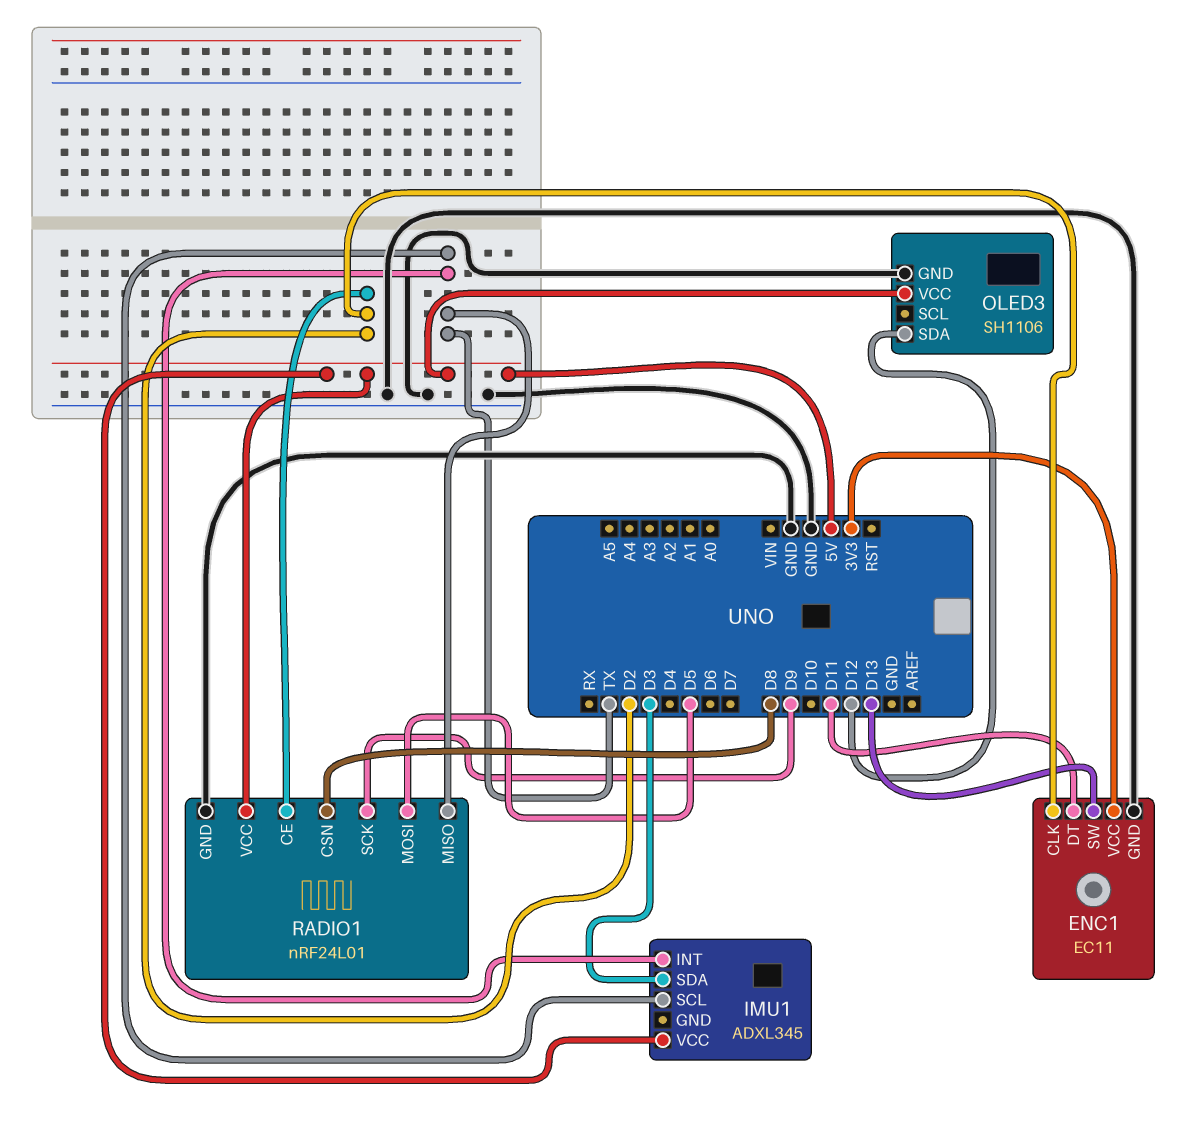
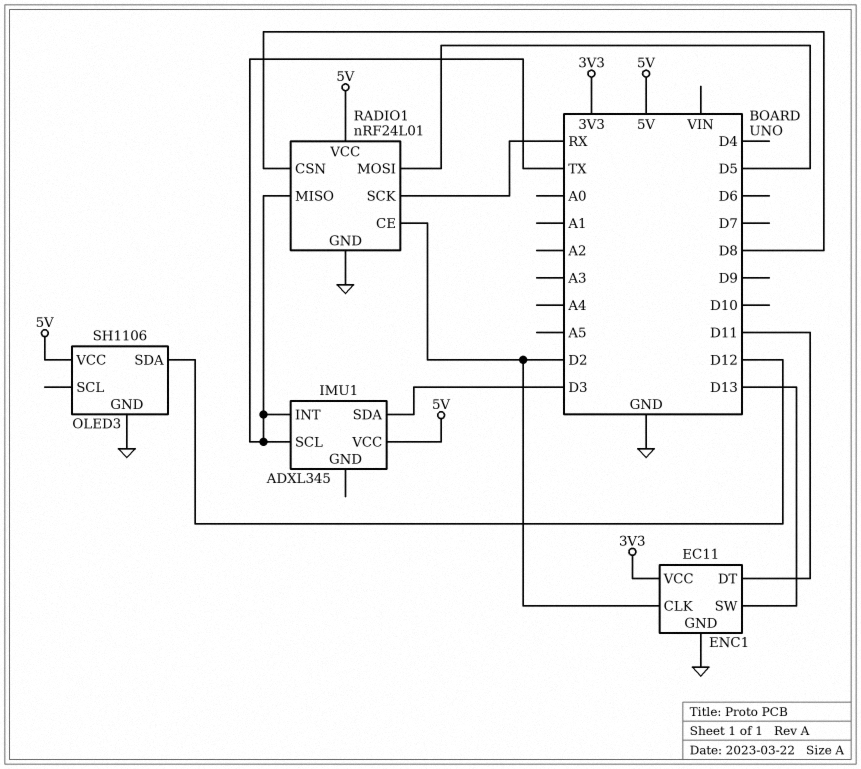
RADIO1 pin SCK: D9 -> RX

